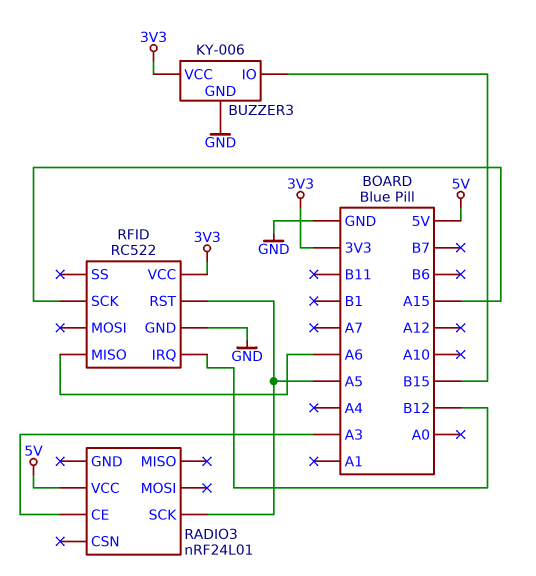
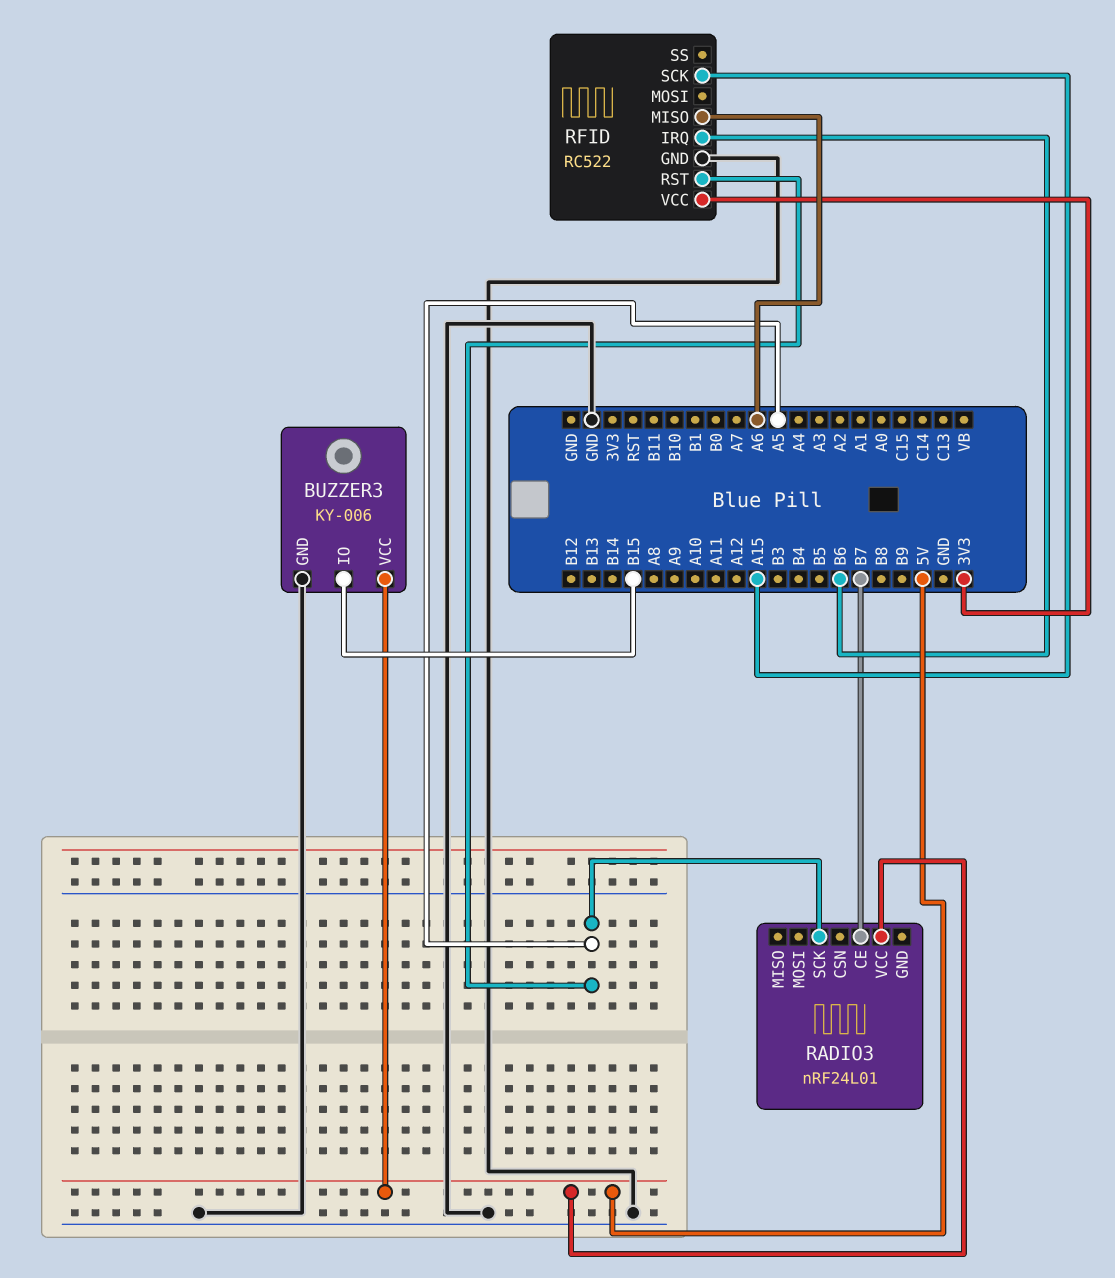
BUZZER3 pin VCC: 3V3 -> 5V
RADIO3 pin CE: A3 -> B7
RFID pin IRQ: B12 -> B6

